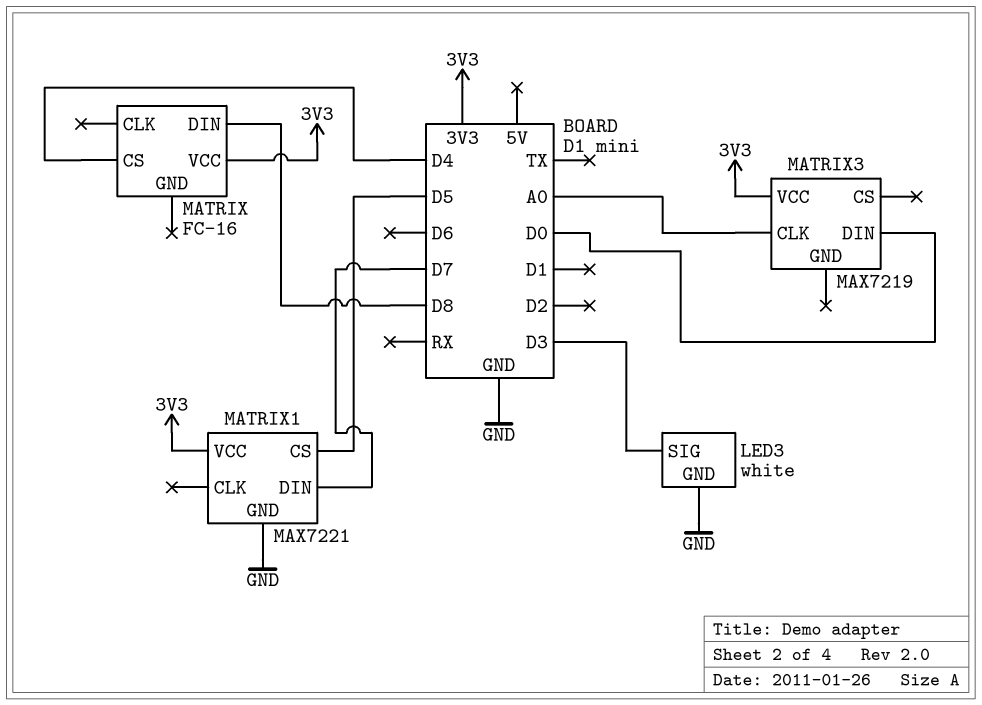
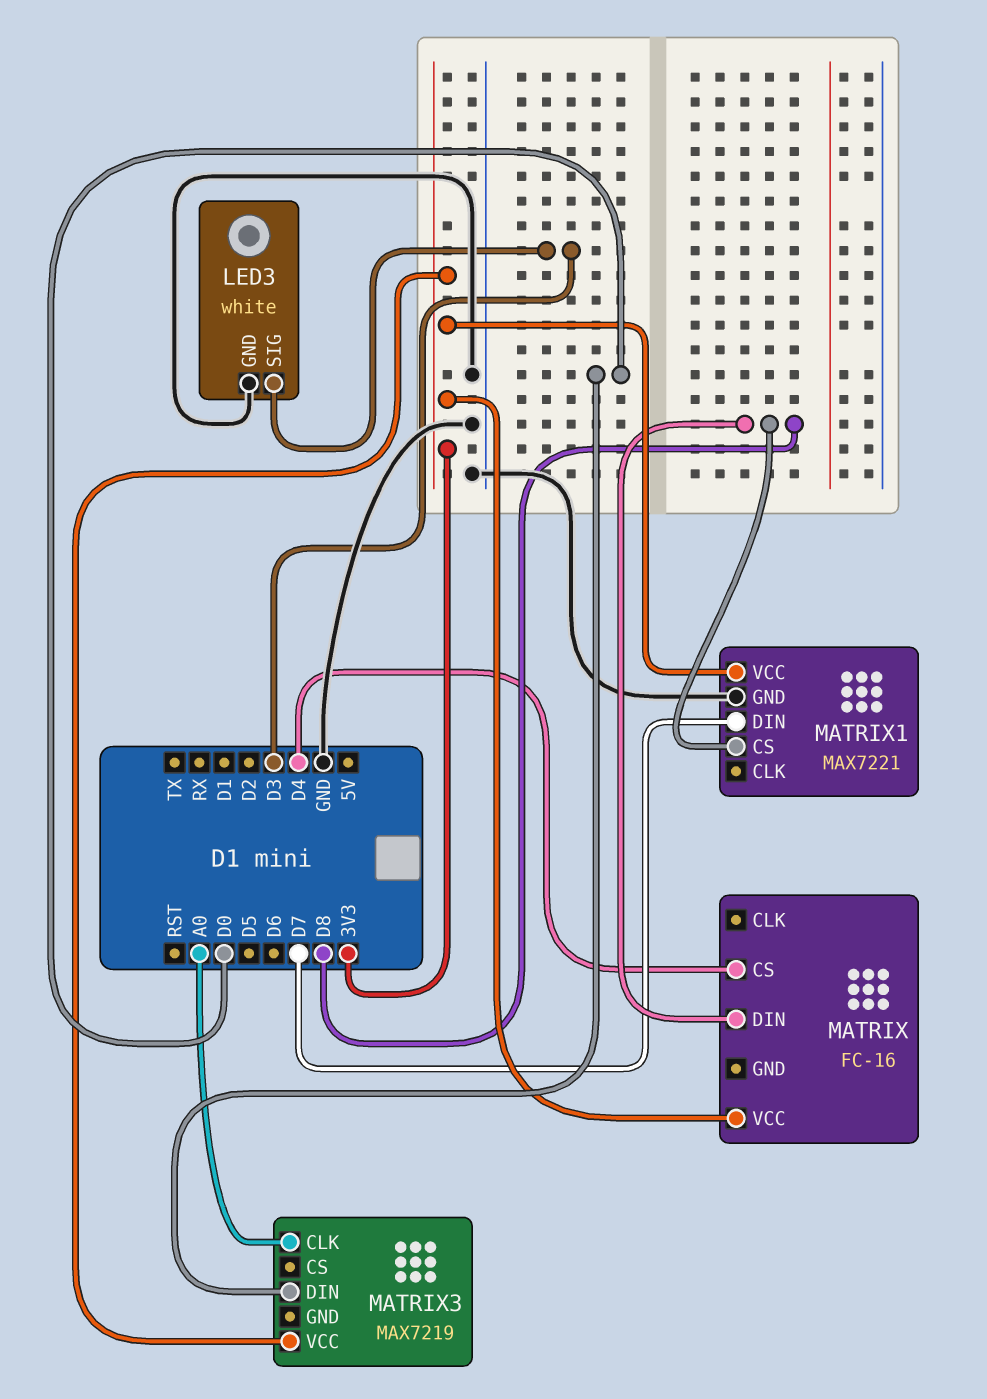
MATRIX1 pin CS: D5 -> D8

